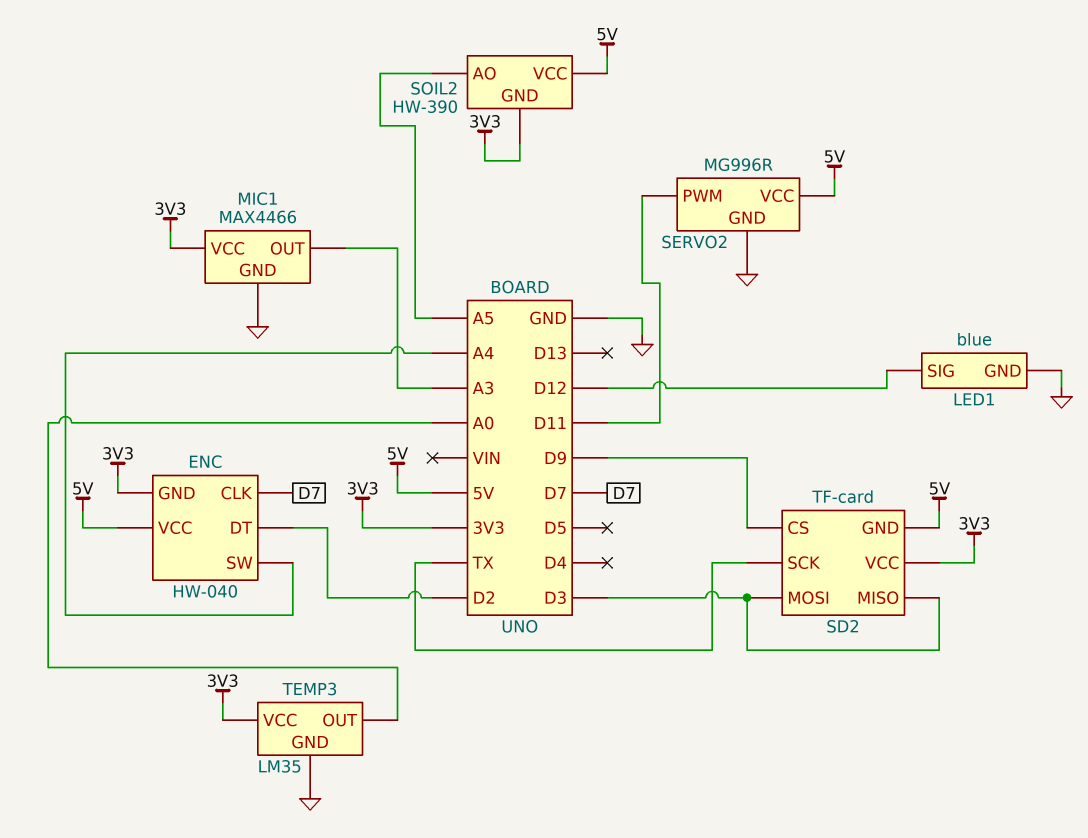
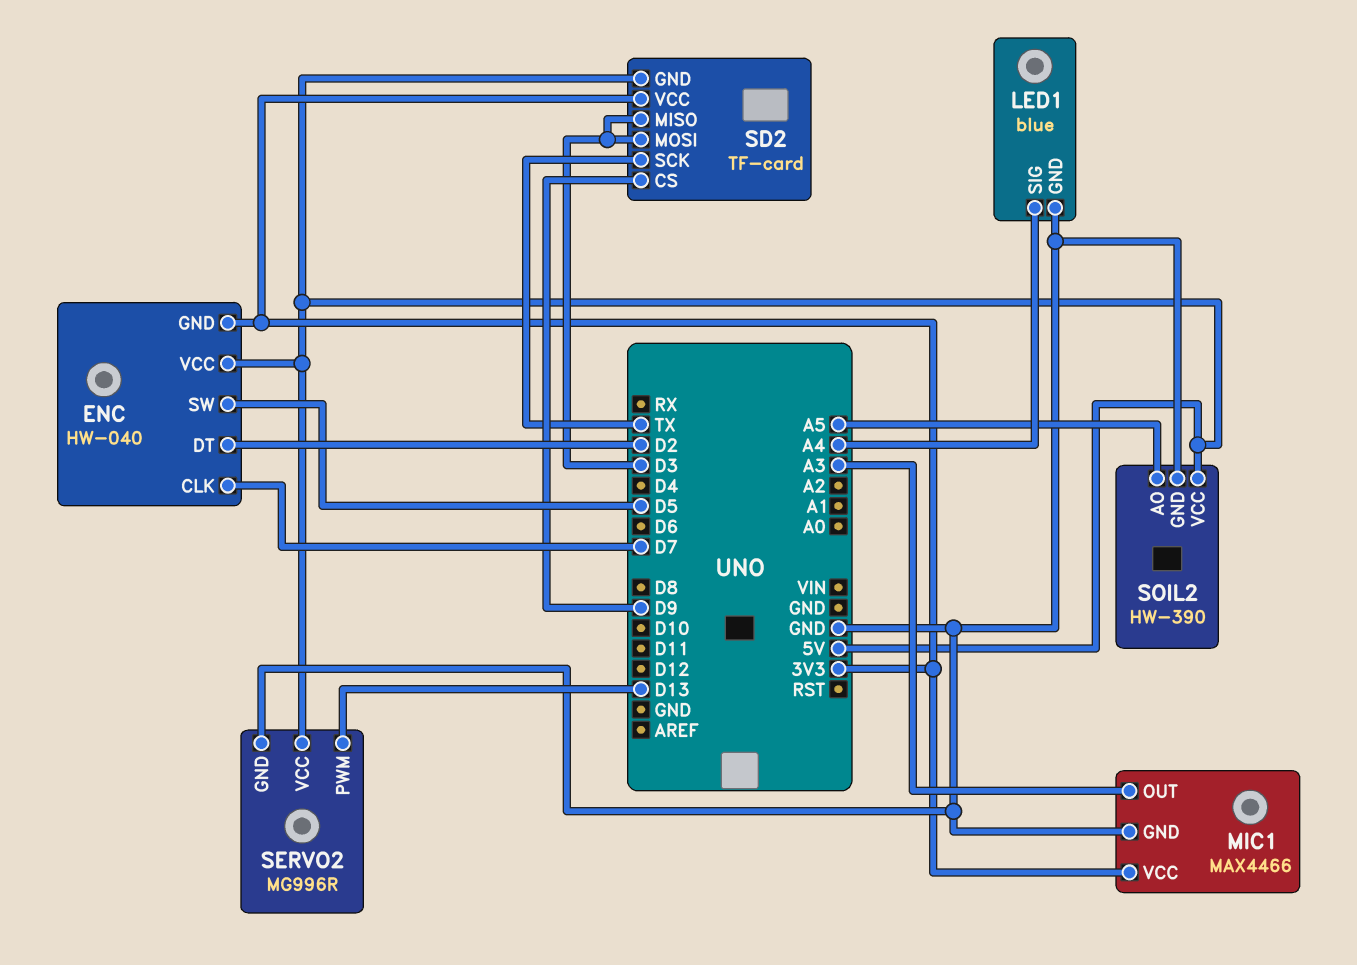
ENC pin SW: A4 -> D5
LED1 pin SIG: D12 -> A4
SERVO2 pin PWM: D11 -> D13
SOIL2 pin GND: 3V3 -> GND
TEMP3: LM35 -> none
TEMP3 pin GND: GND -> none
TEMP3 pin OUT: A0 -> none
TEMP3 pin VCC: 3V3 -> none

